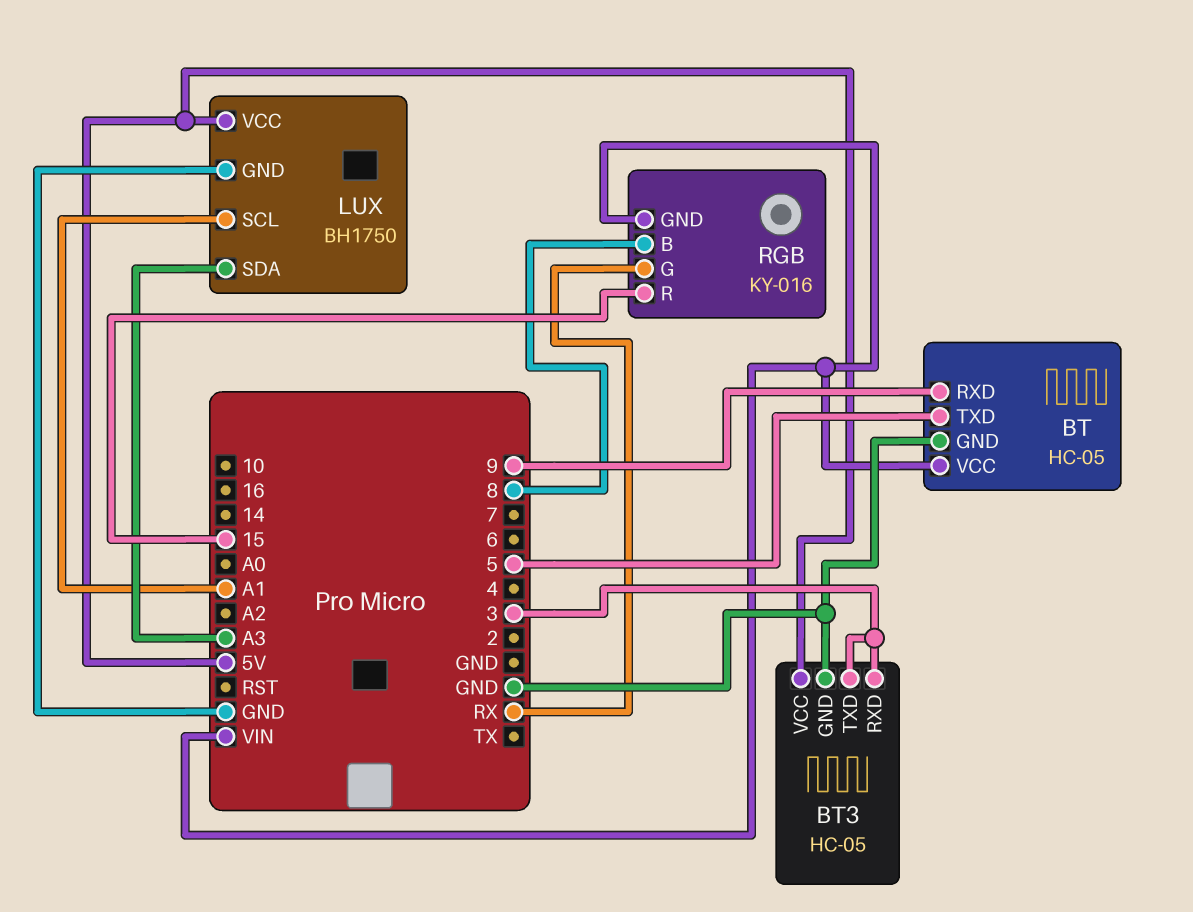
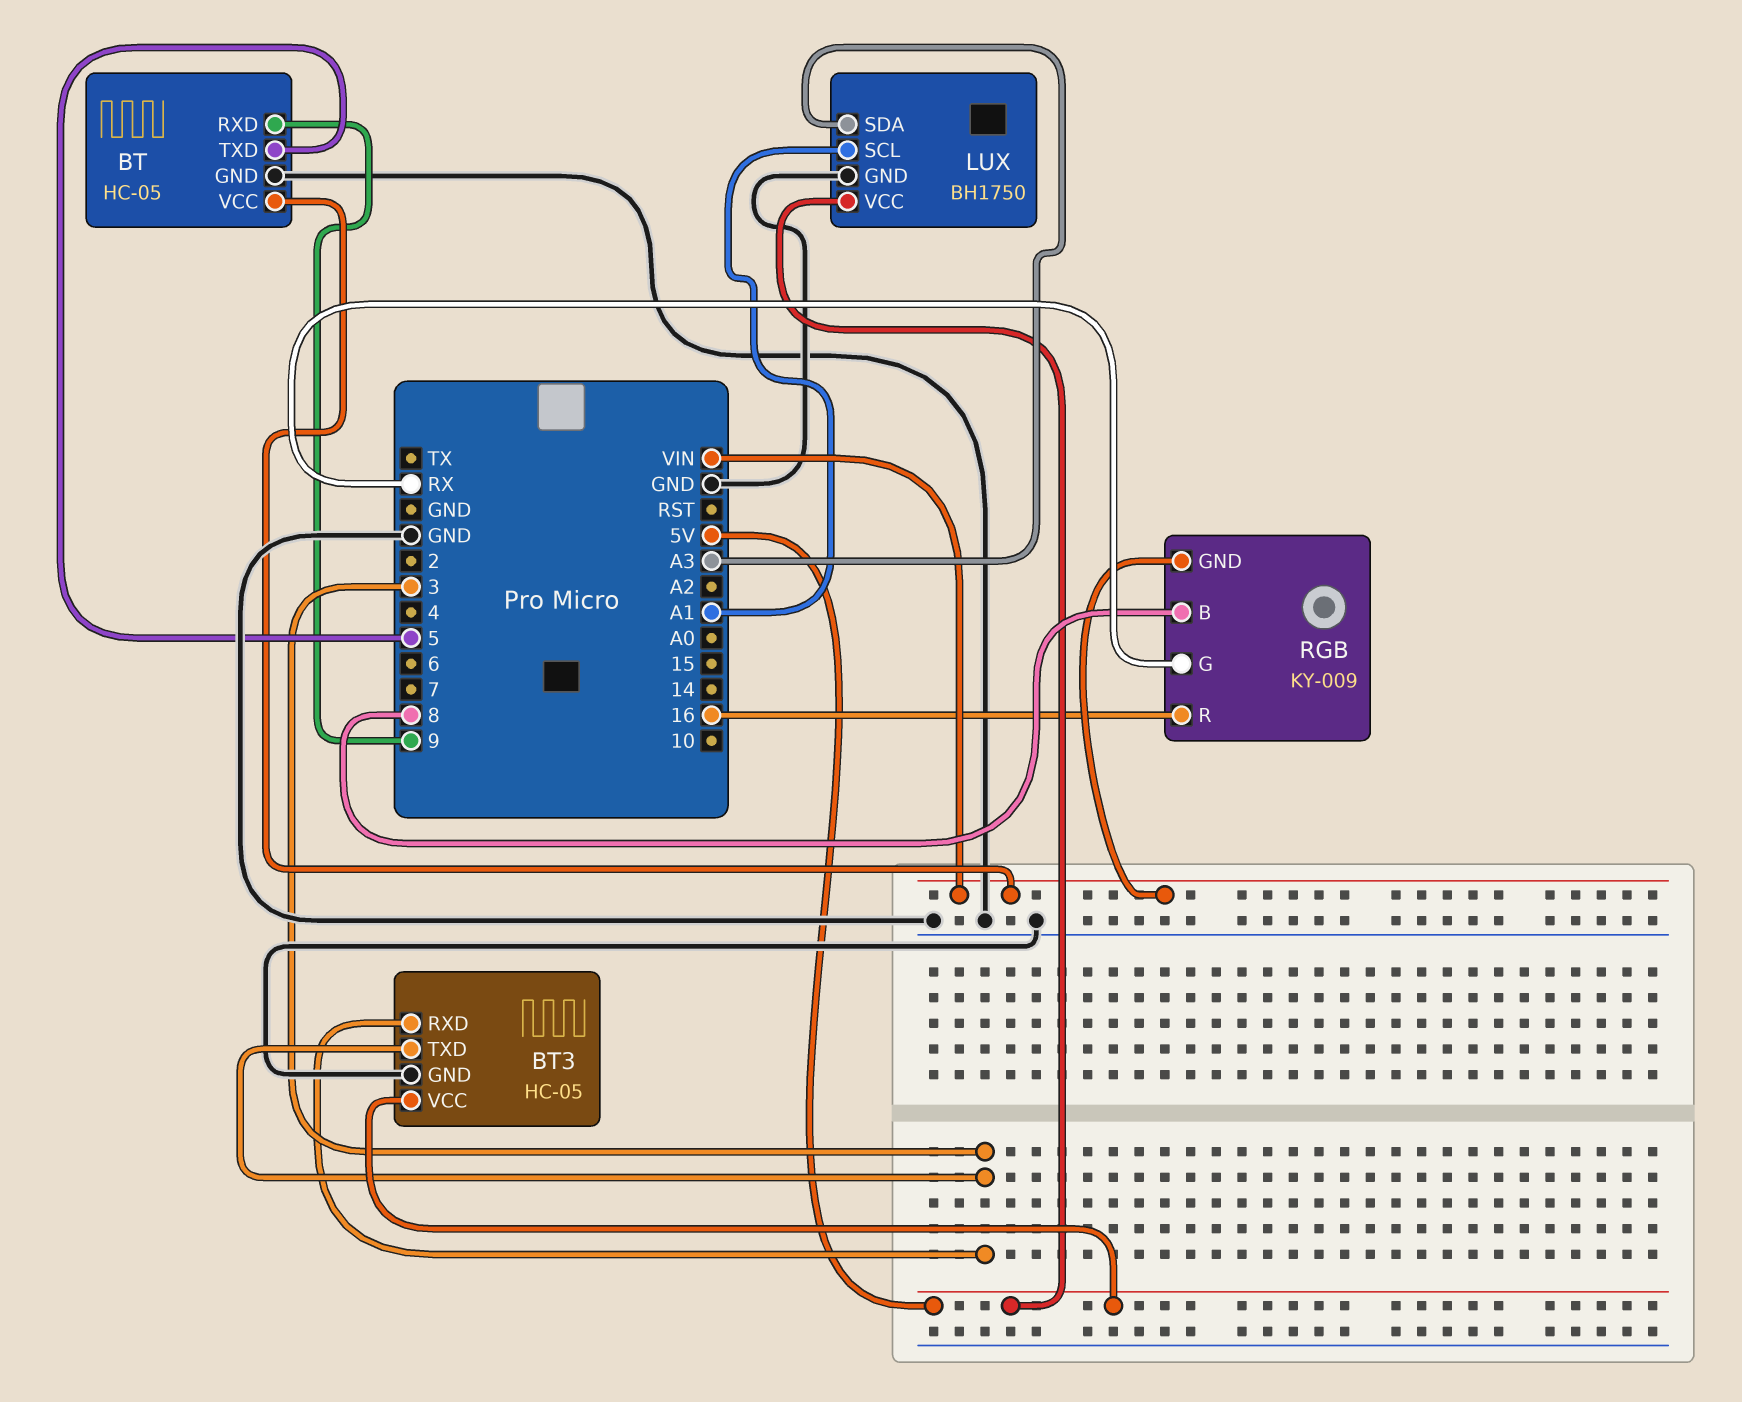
RGB: KY-016 -> KY-009
RGB pin R: 15 -> 16

